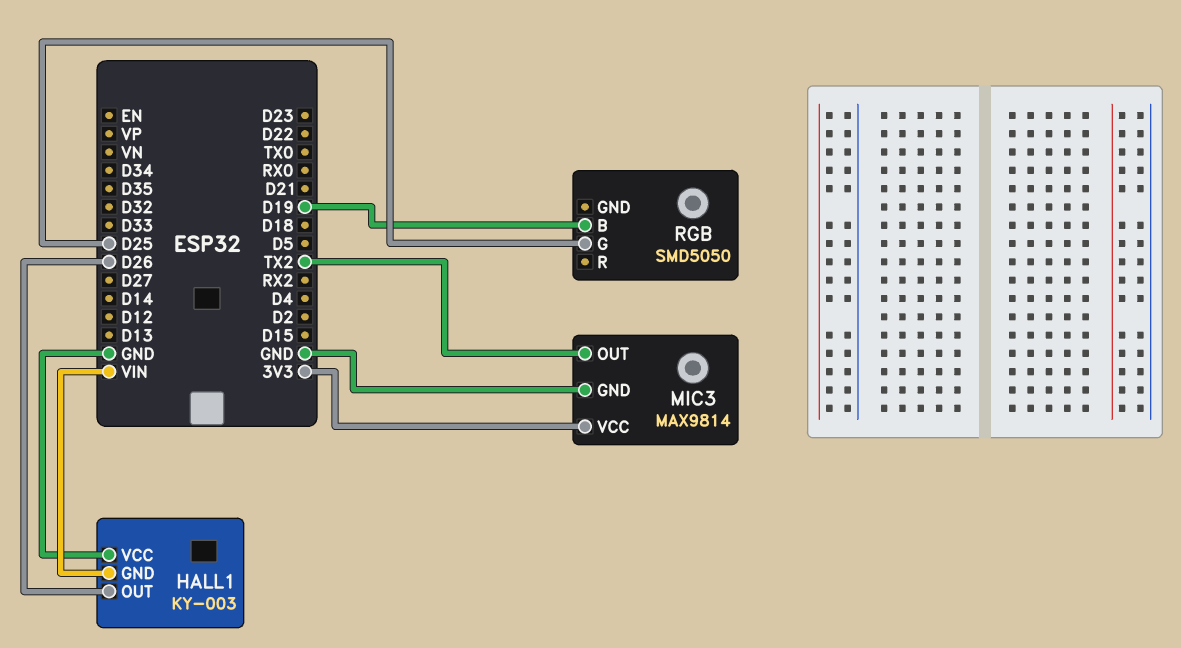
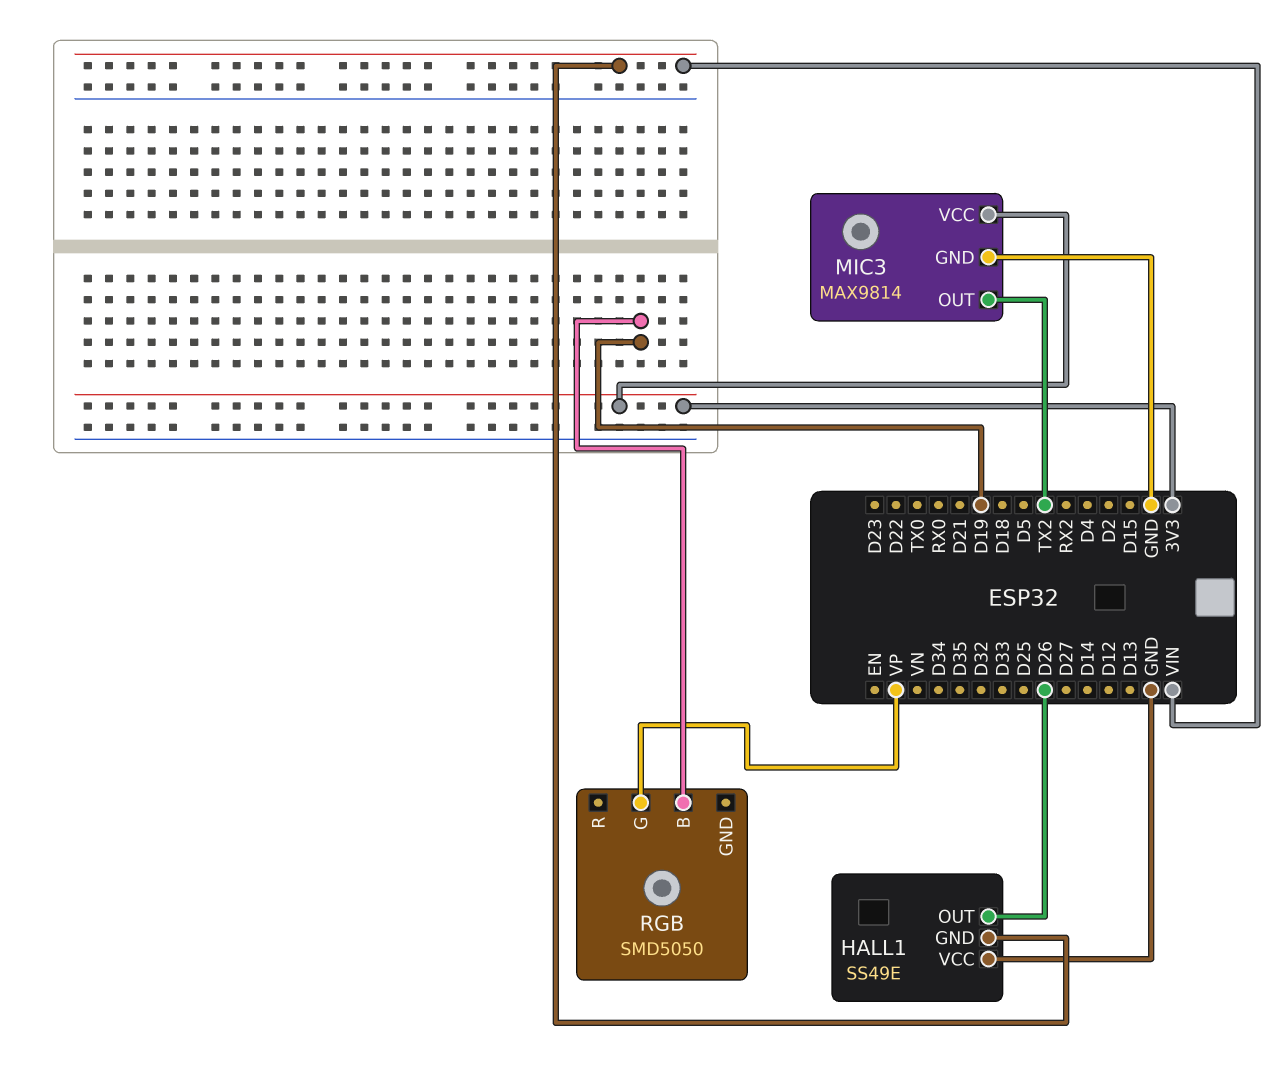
HALL1: KY-003 -> SS49E
RGB pin G: D25 -> VP

